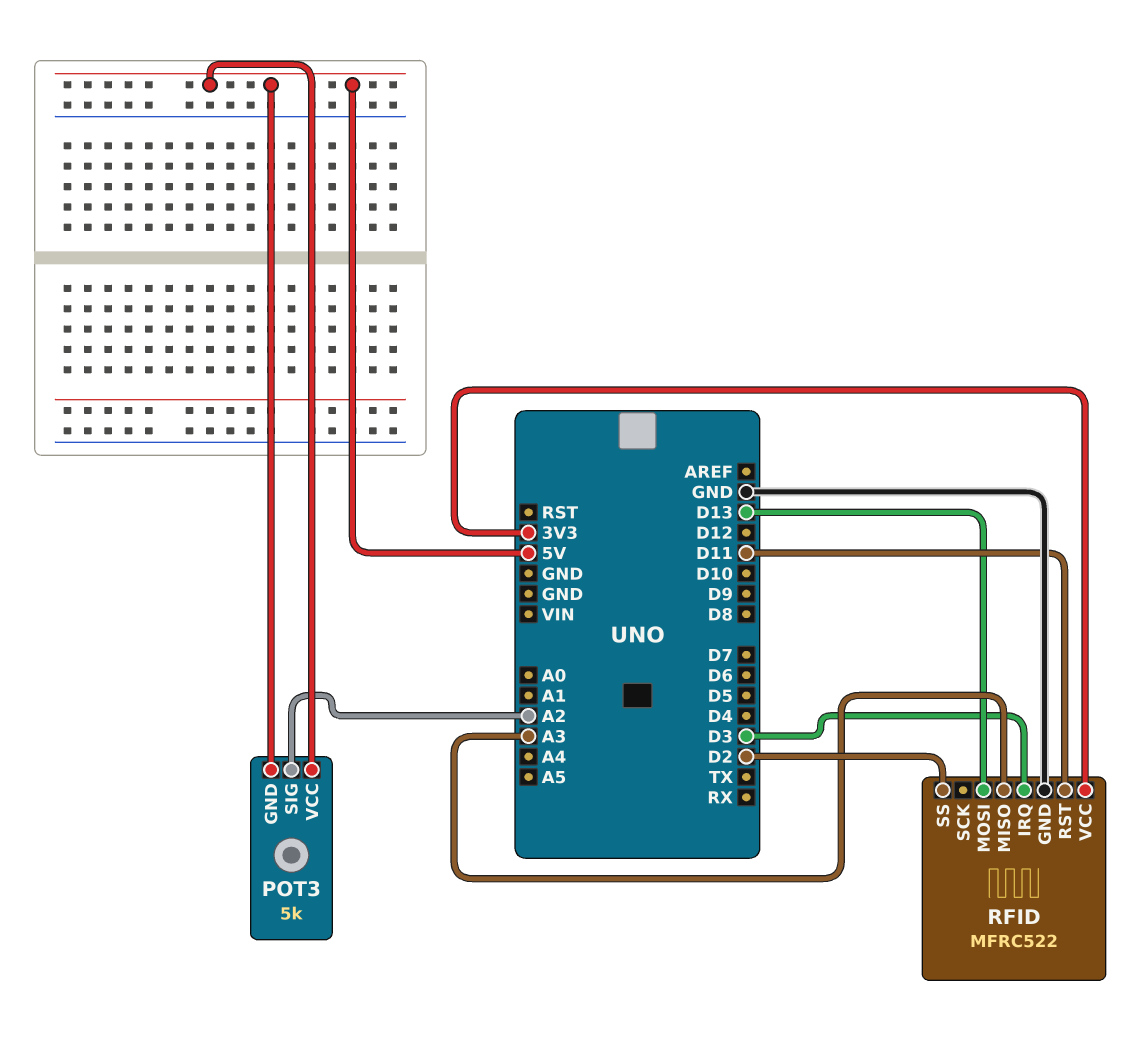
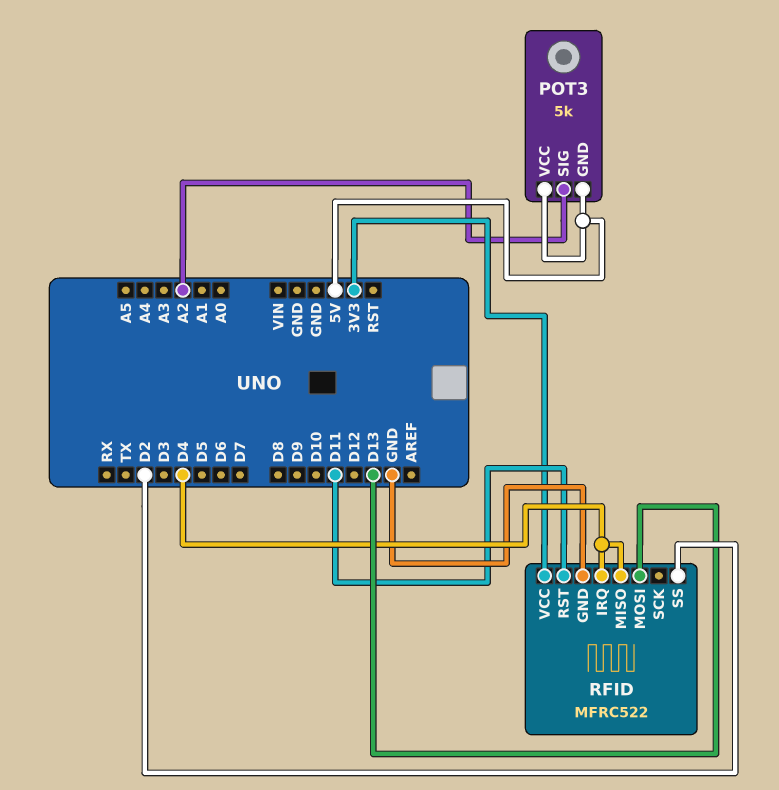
RFID pin IRQ: D3 -> D4
RFID pin MISO: A3 -> D4

